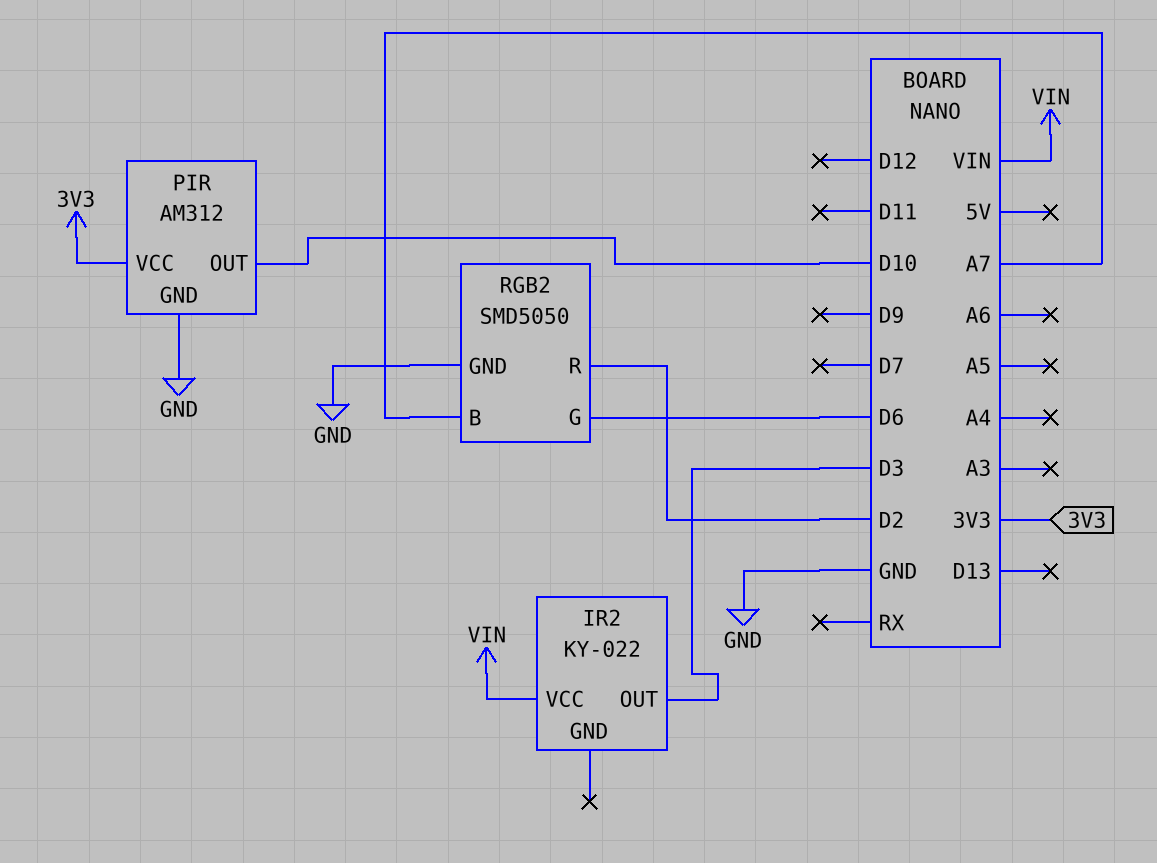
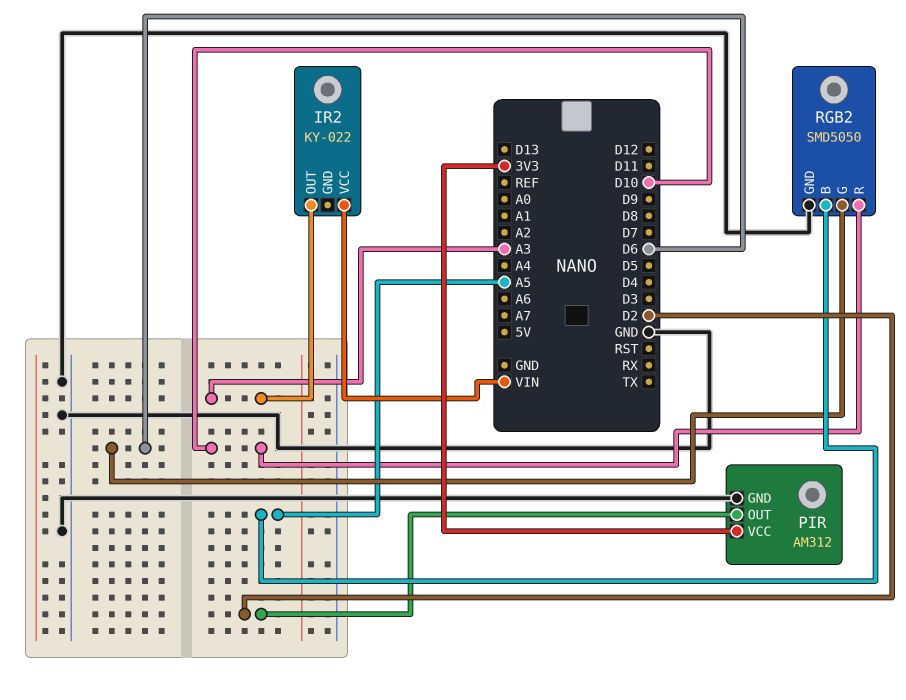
IR2 pin OUT: D3 -> A3
PIR pin OUT: D10 -> D2
RGB2 pin B: A7 -> A5
RGB2 pin R: D2 -> D10

